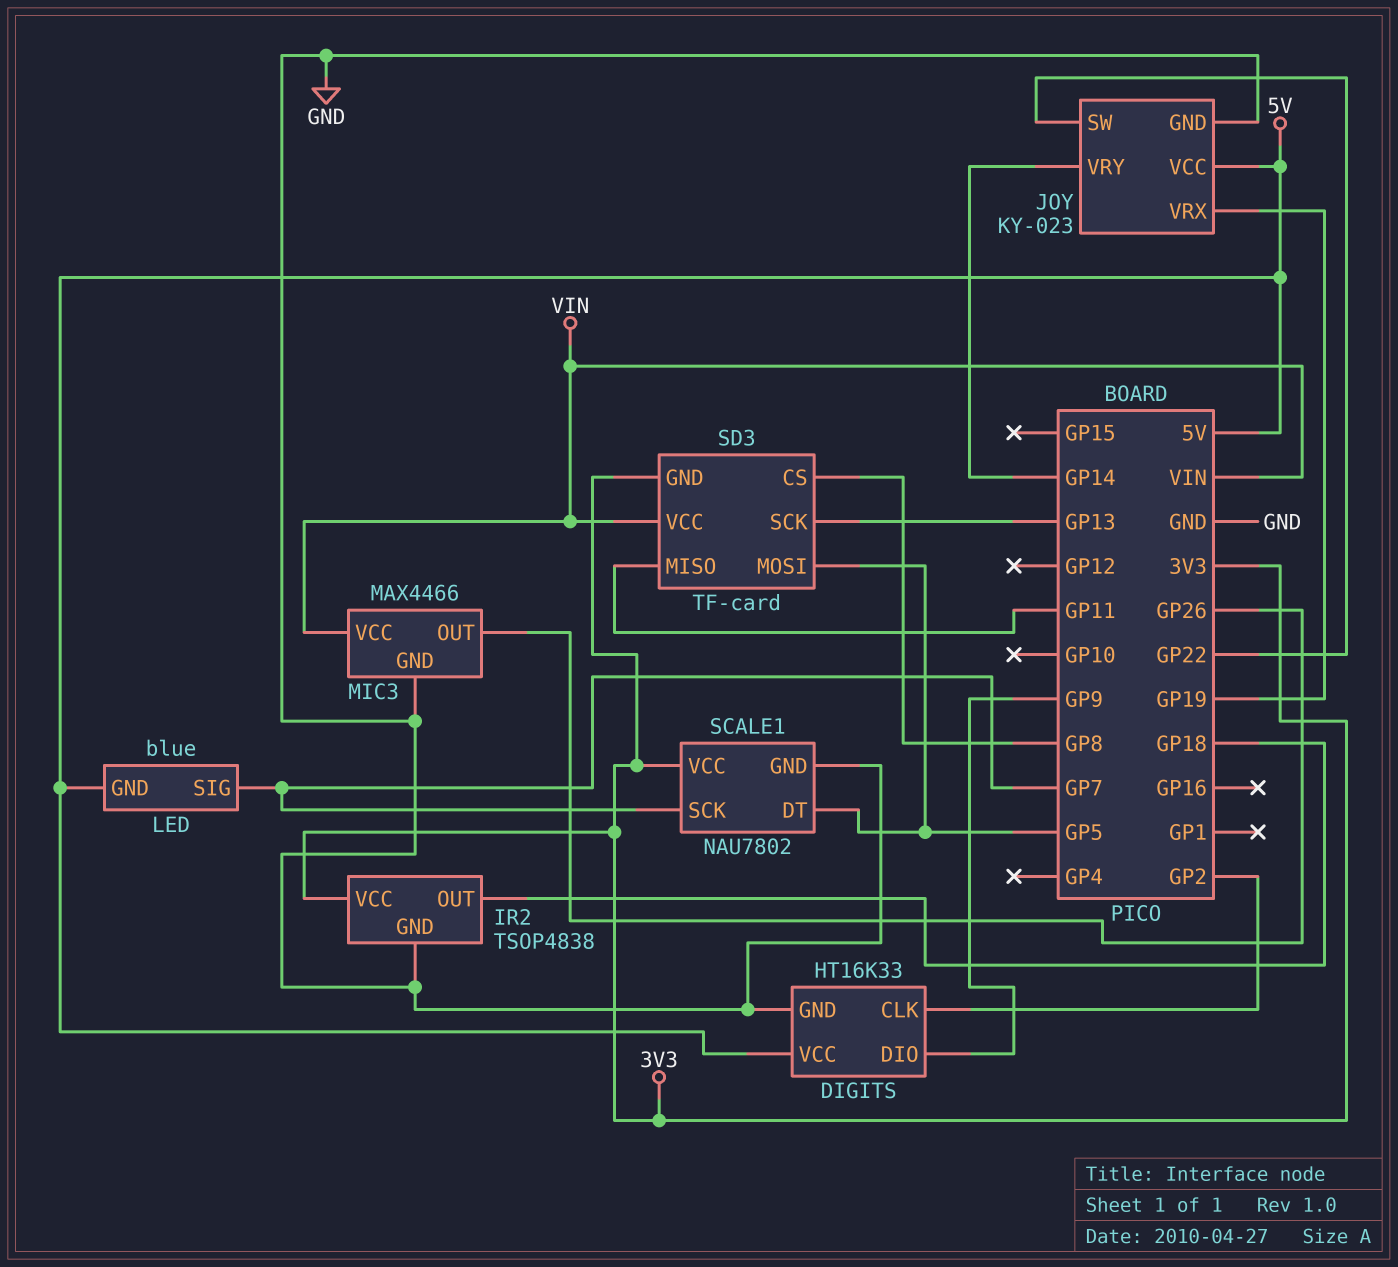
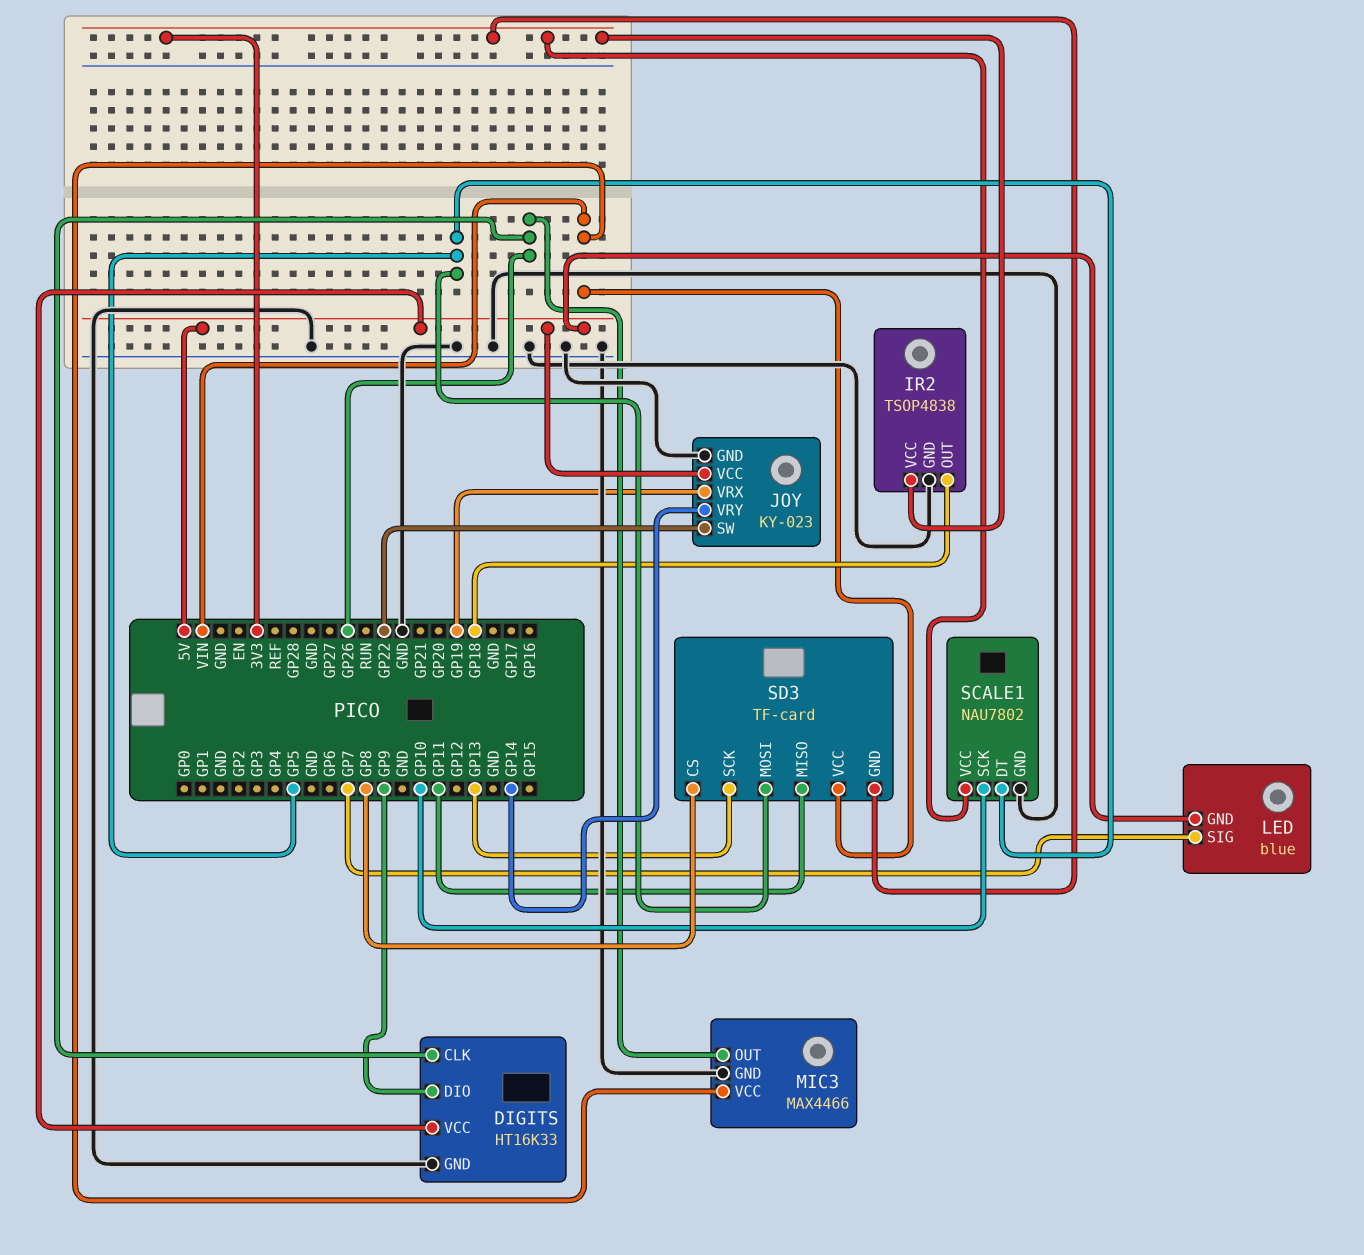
DIGITS pin CLK: GP2 -> GP26
SCALE1 pin SCK: GP7 -> GP10

